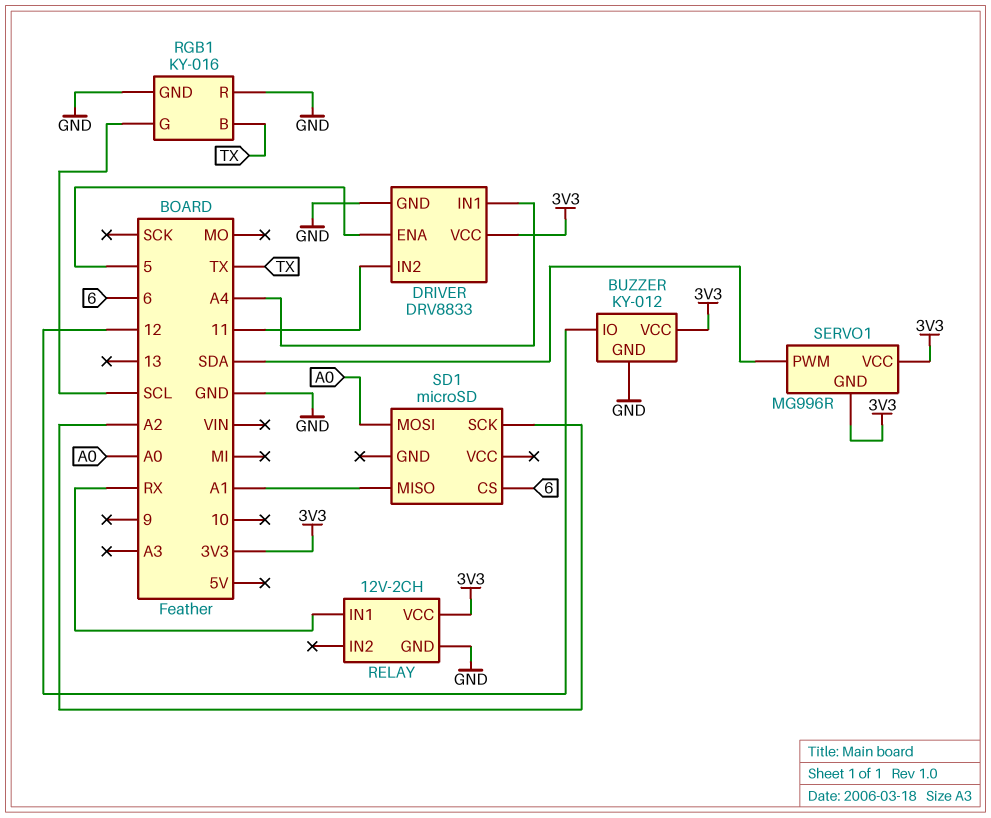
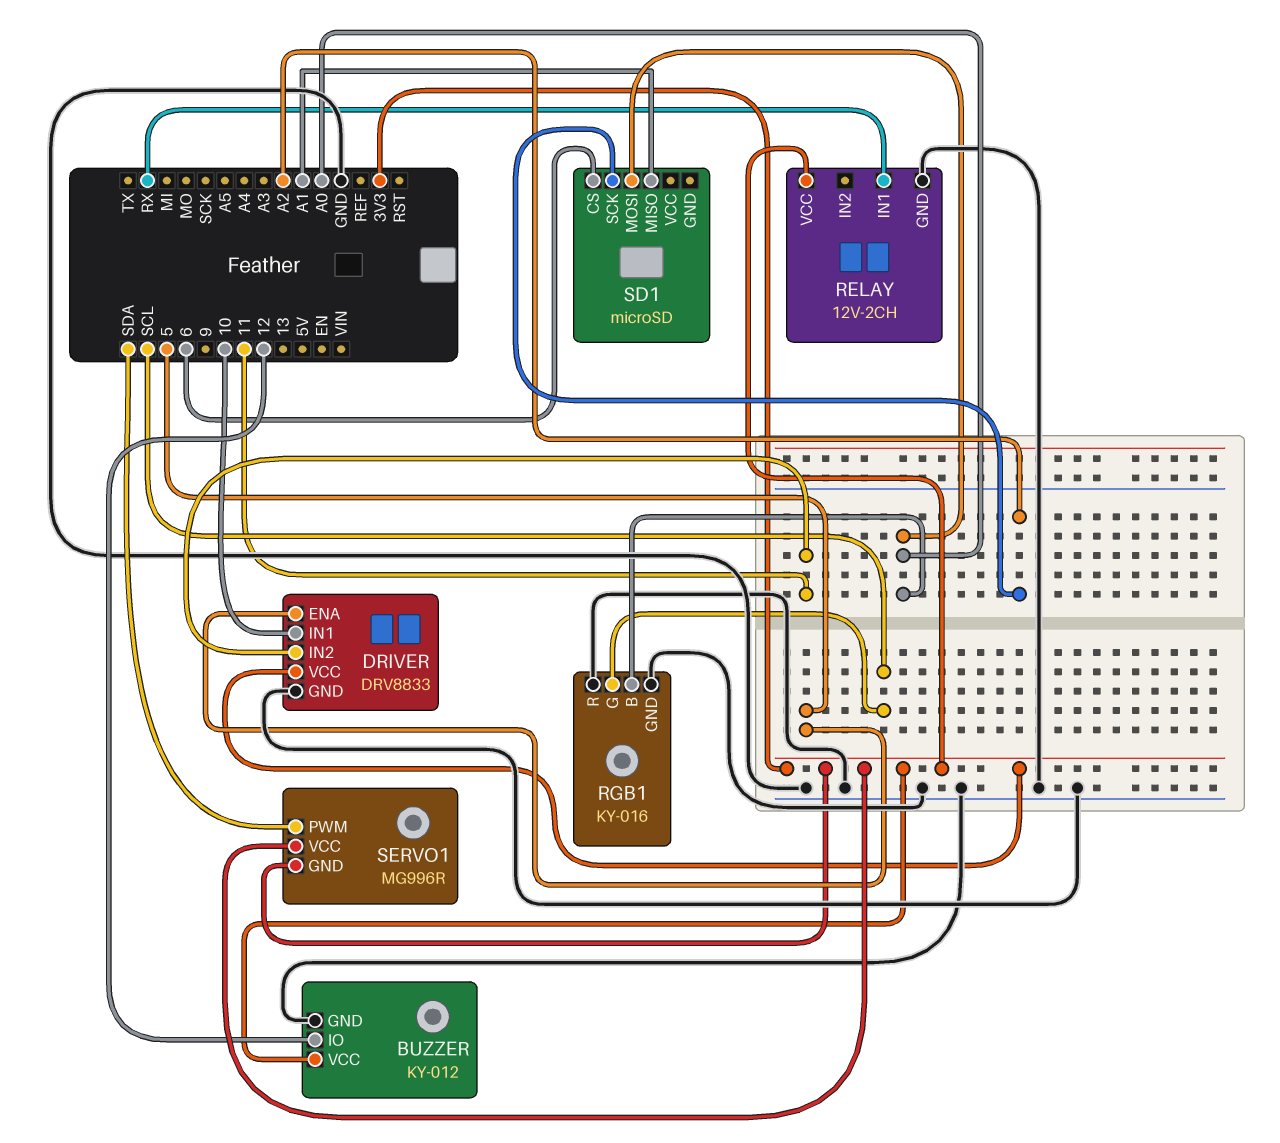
DRIVER pin IN1: A4 -> 10
RGB1 pin B: TX -> A0

